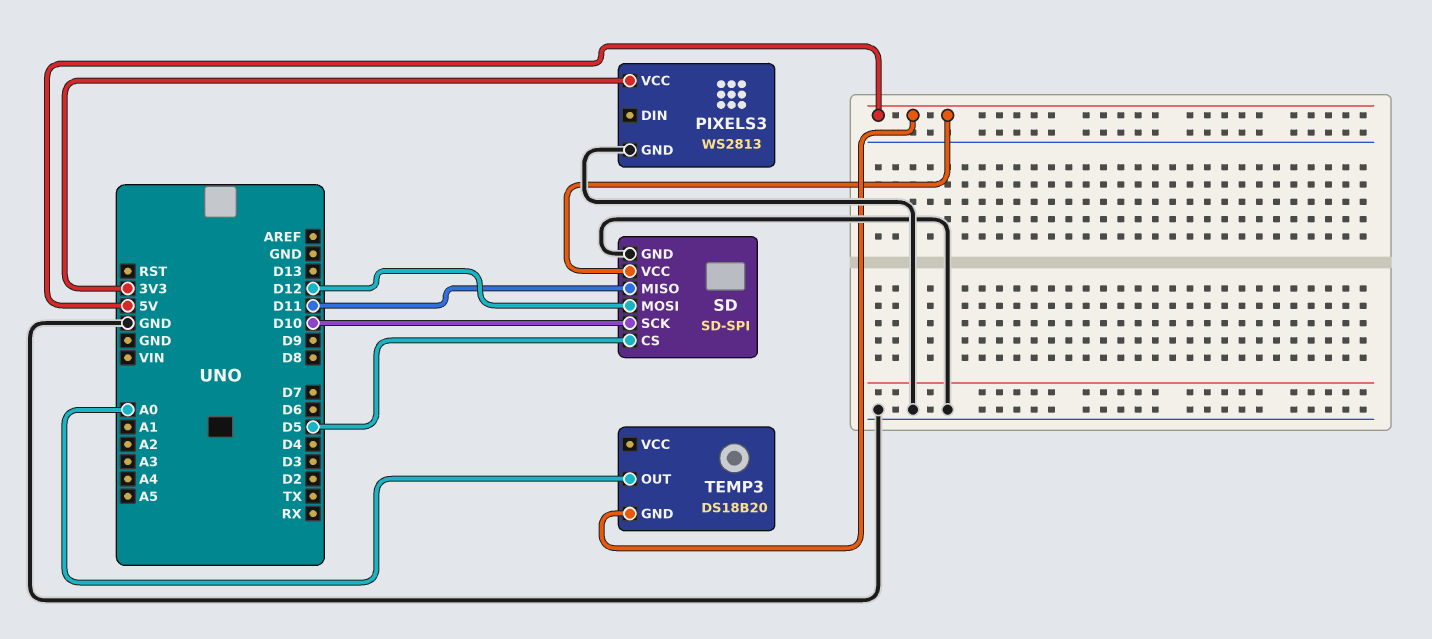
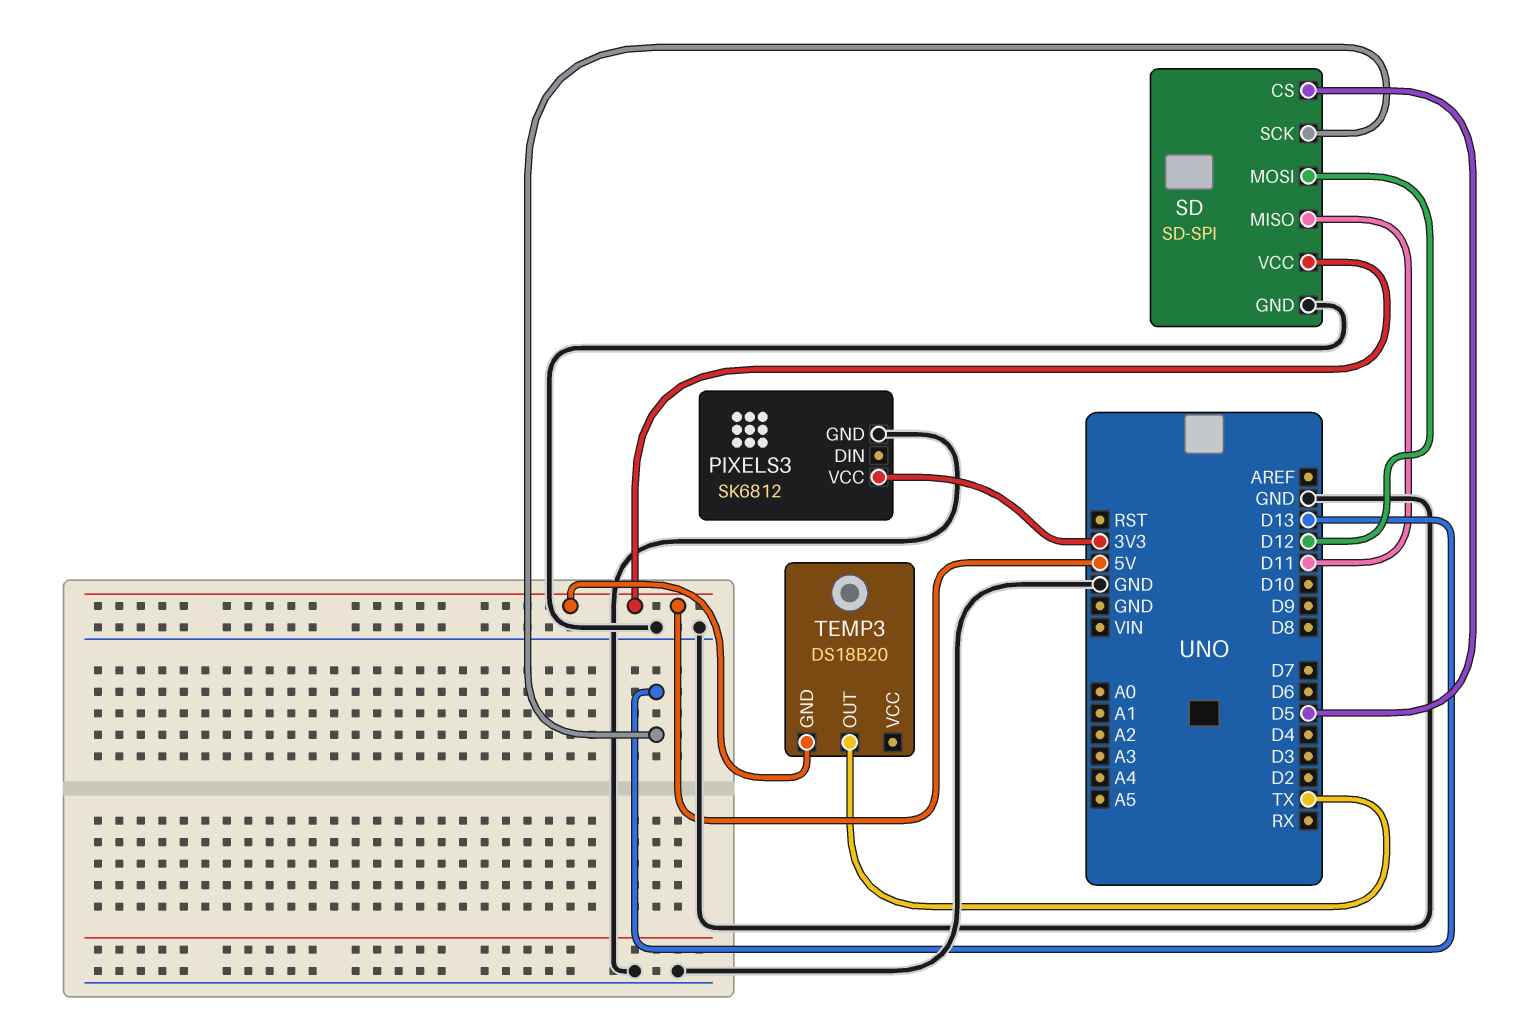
PIXELS3: WS2813 -> SK6812
SD pin SCK: D10 -> D13
TEMP3 pin OUT: A0 -> TX

